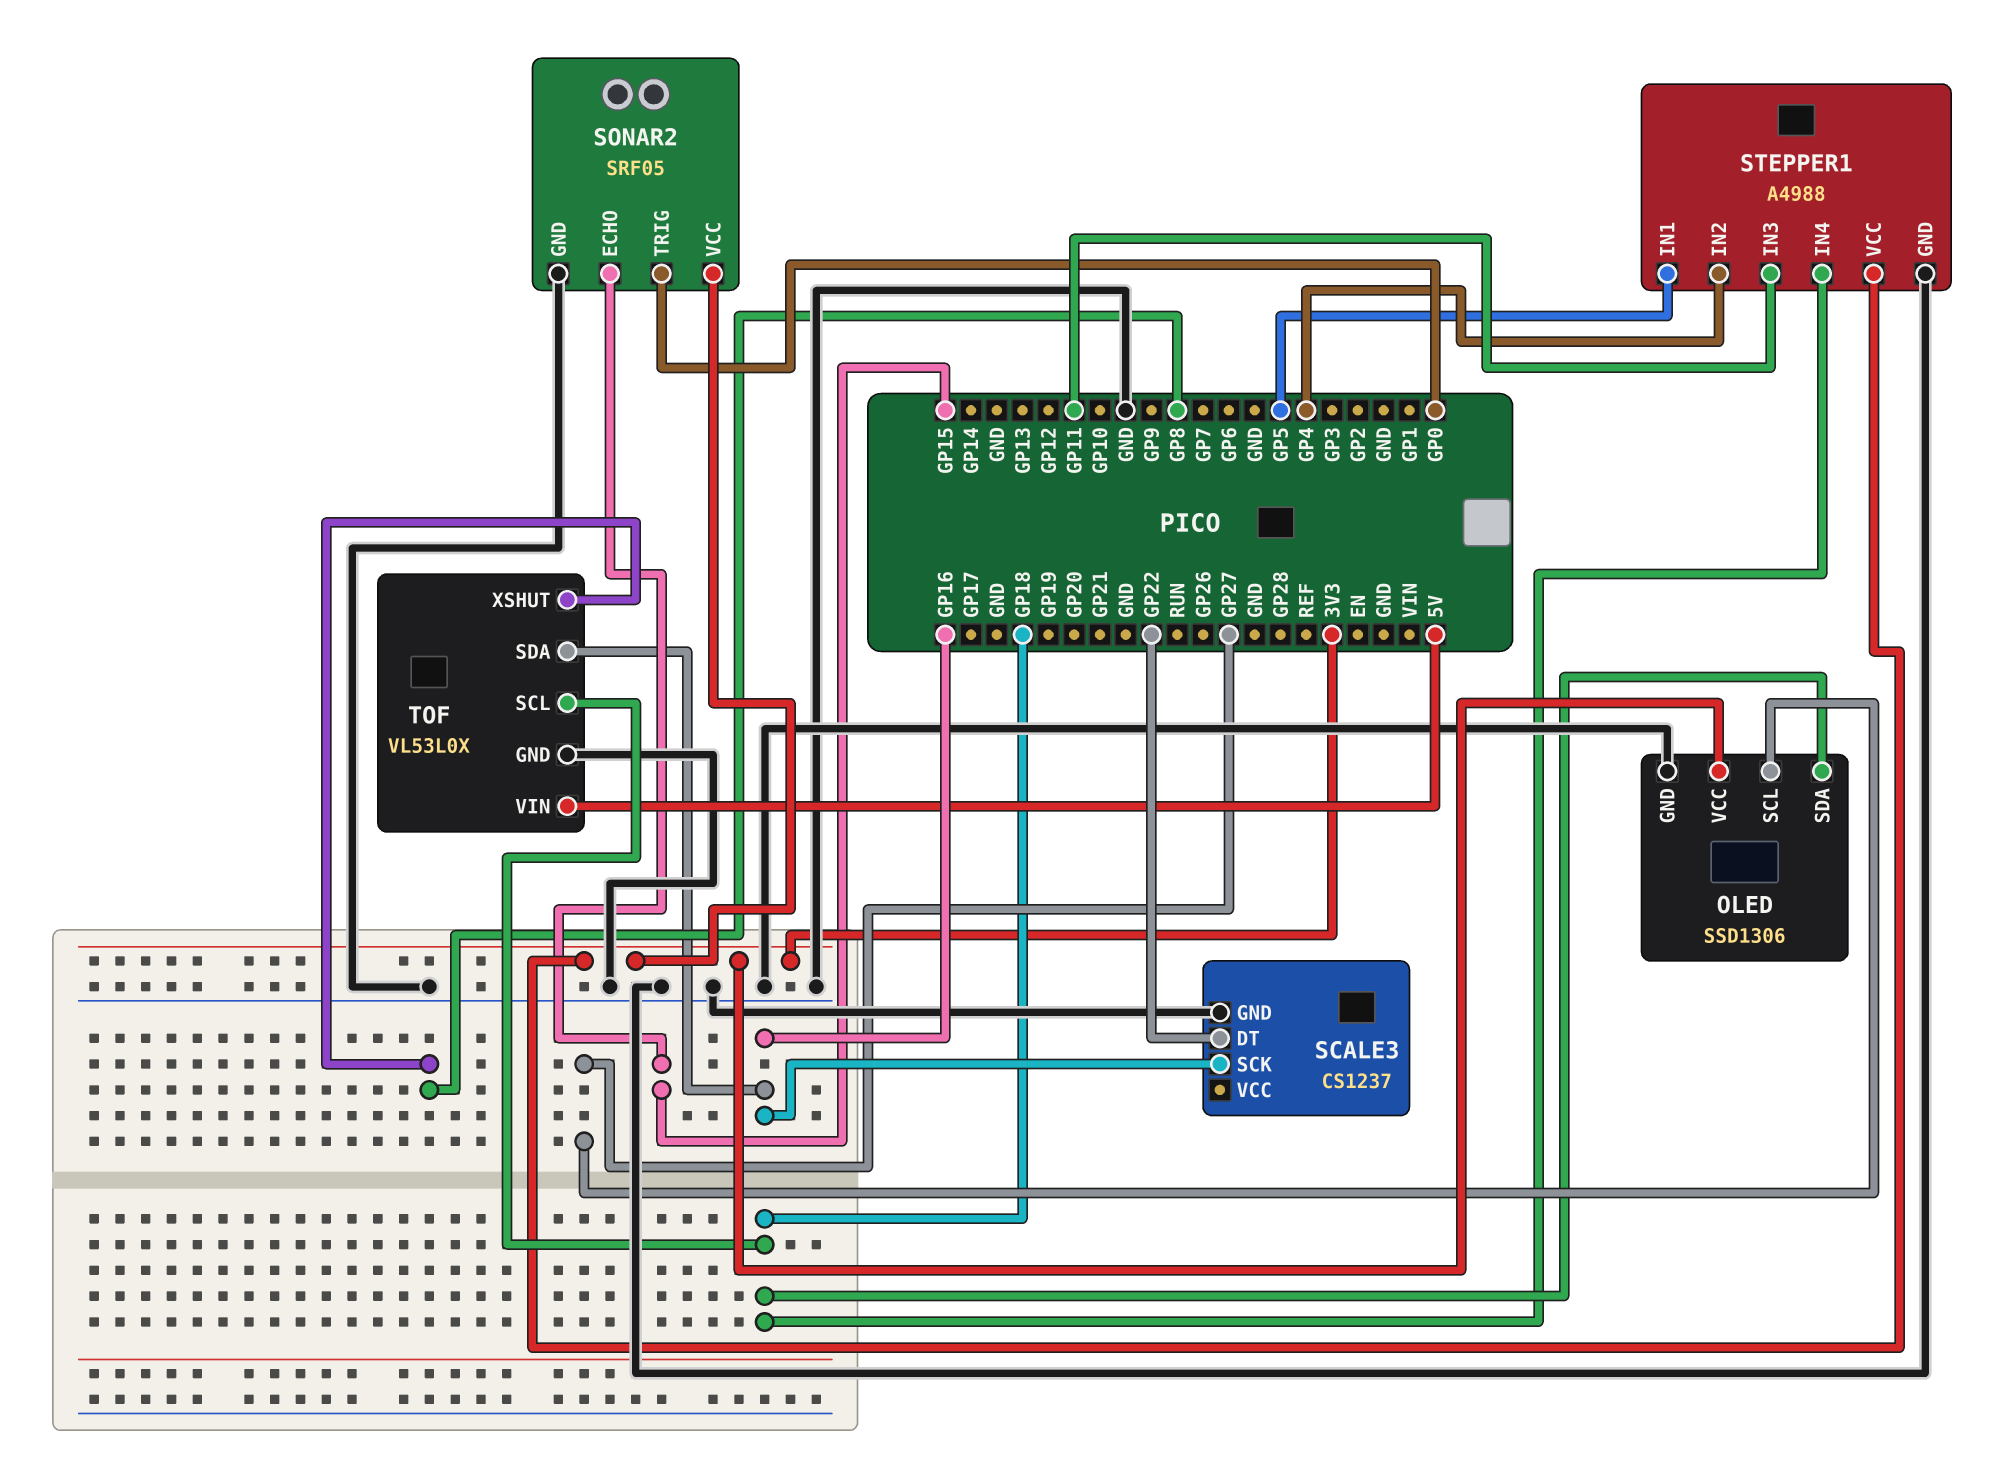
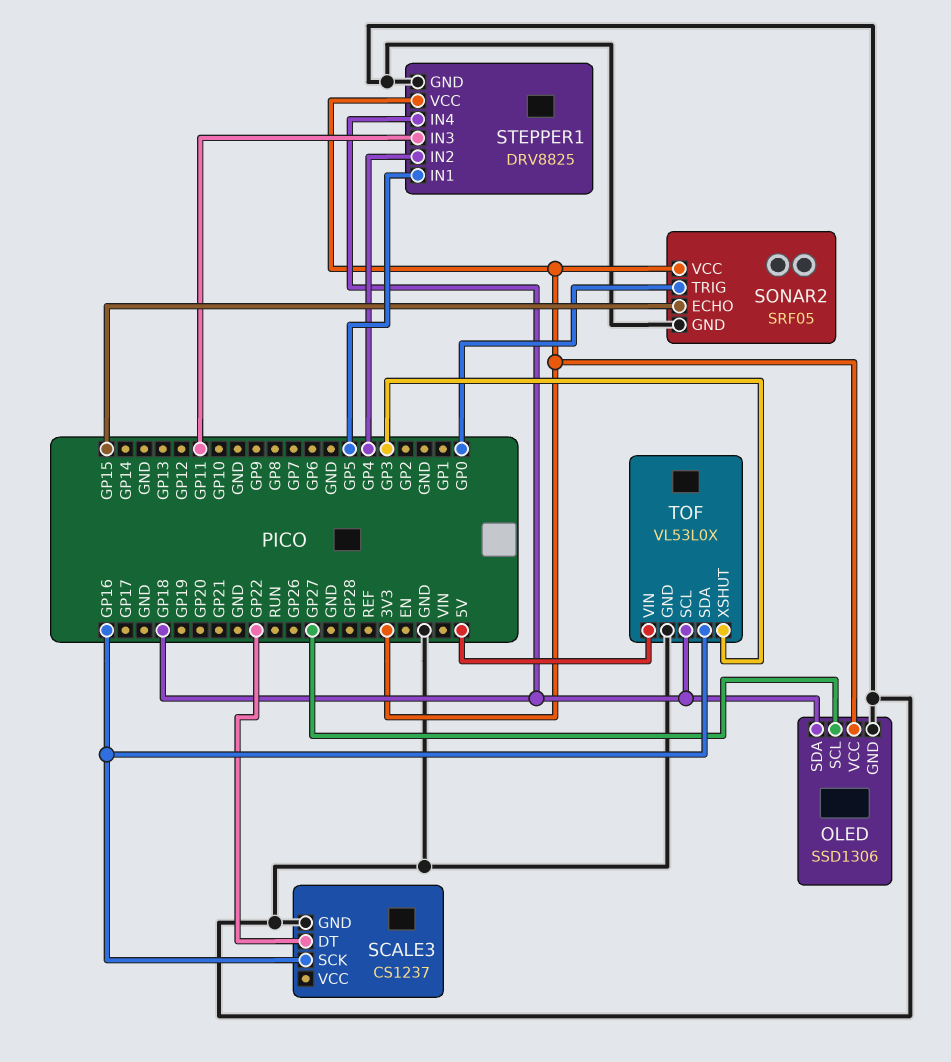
STEPPER1: A4988 -> DRV8825
TOF pin XSHUT: GP8 -> GP3

